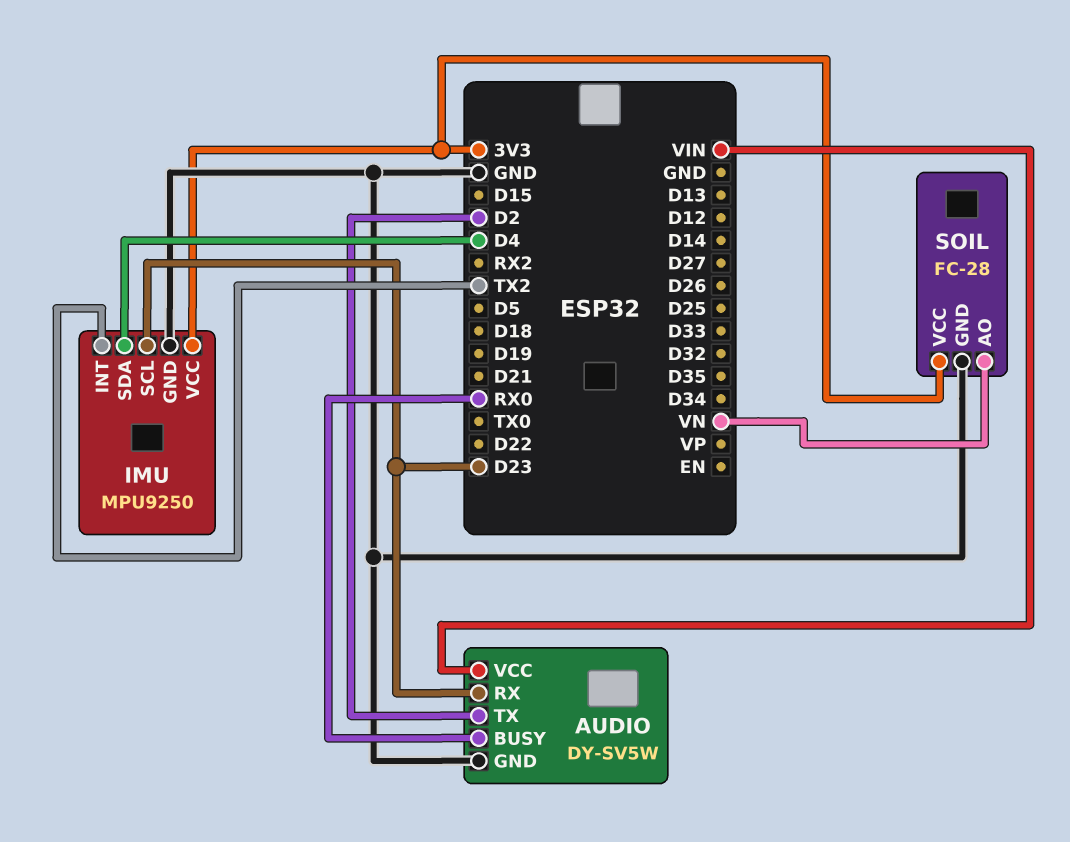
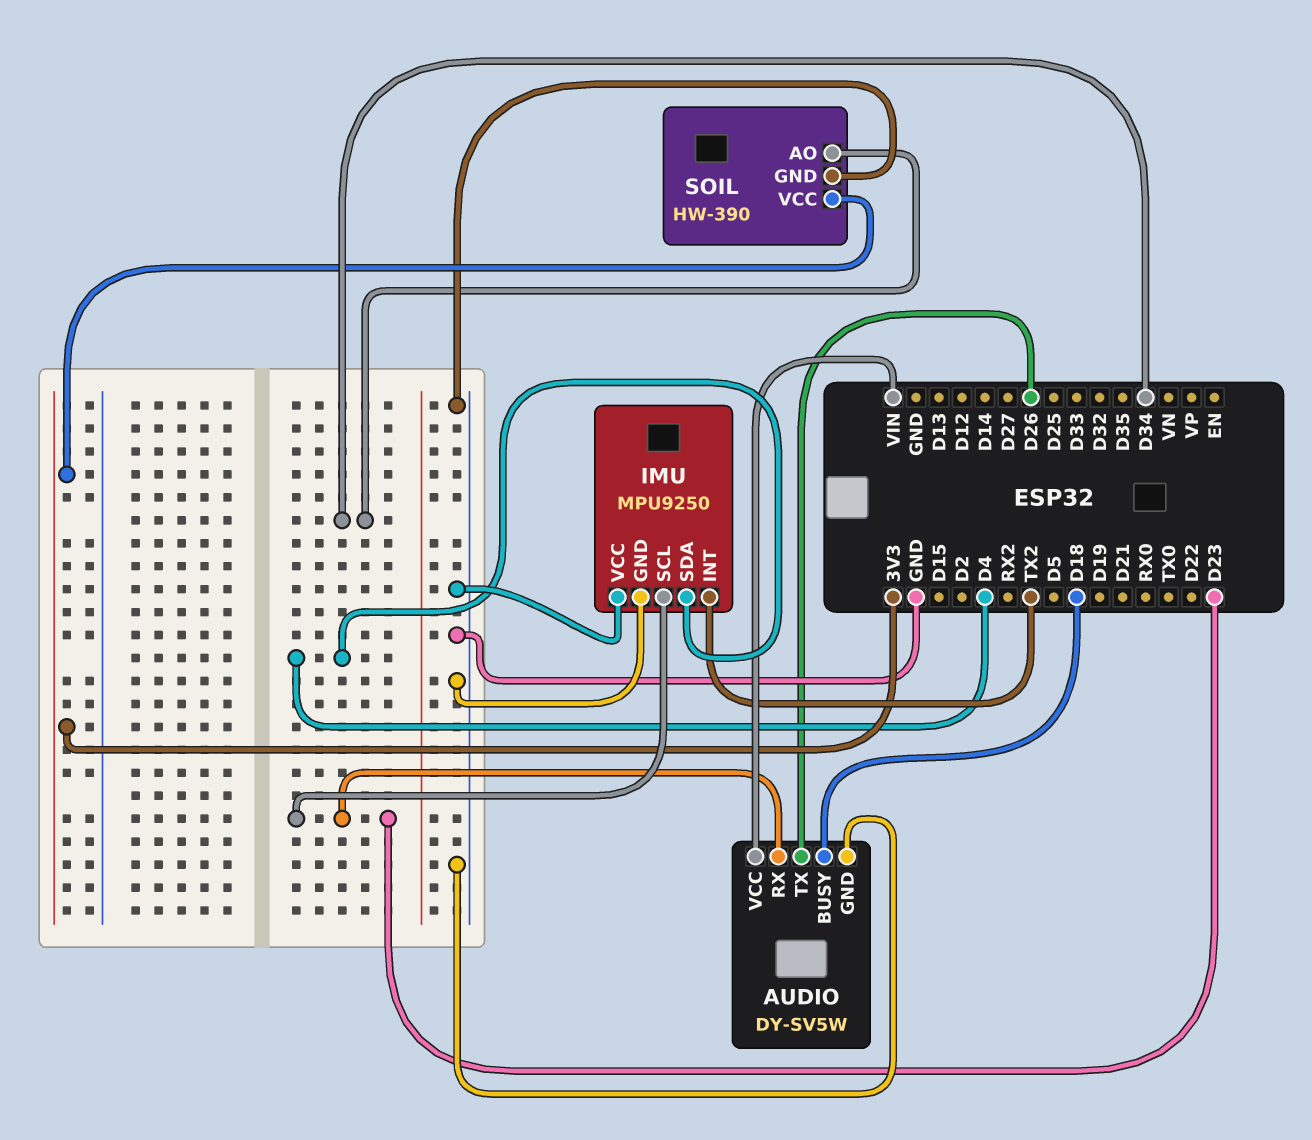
AUDIO pin BUSY: RX0 -> D18
AUDIO pin TX: D2 -> D26
IMU pin VCC: 3V3 -> GND
SOIL: FC-28 -> HW-390
SOIL pin AO: VN -> D34

